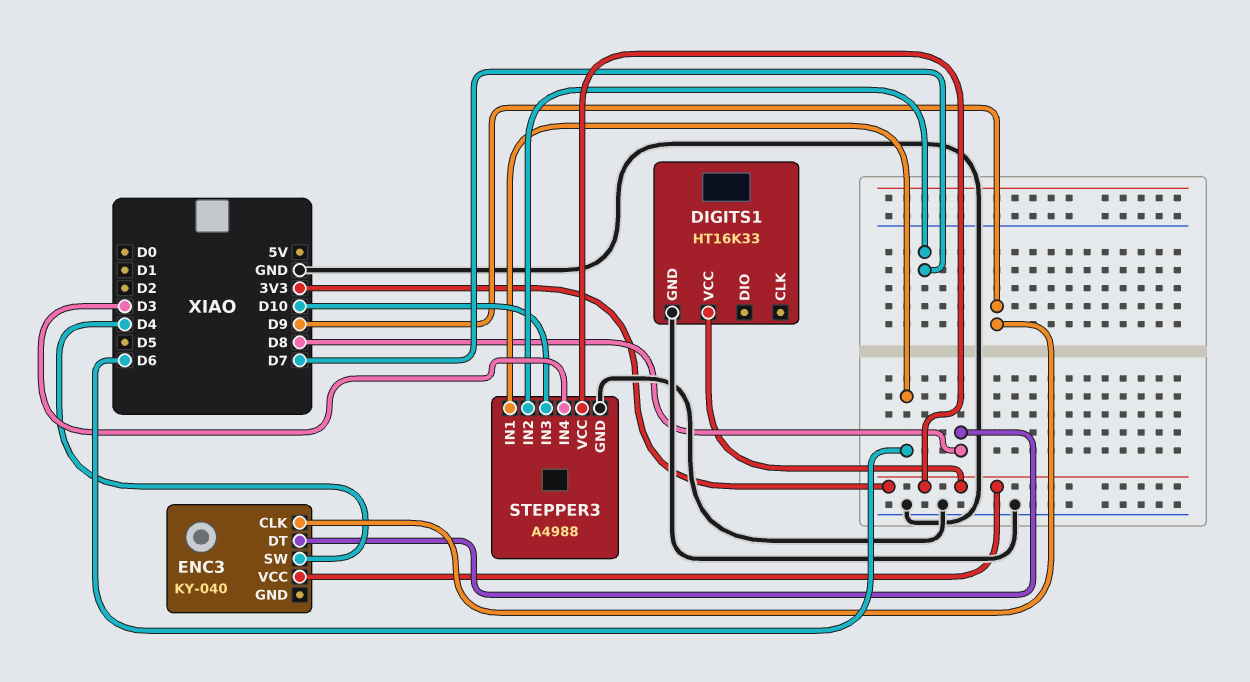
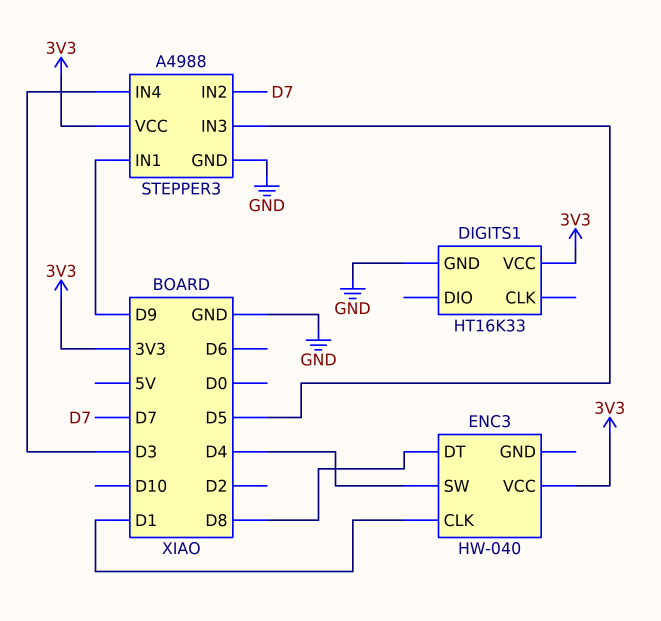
ENC3: KY-040 -> HW-040
ENC3 pin CLK: D9 -> D1
STEPPER3 pin IN1: D6 -> D9
STEPPER3 pin IN3: D10 -> D5

